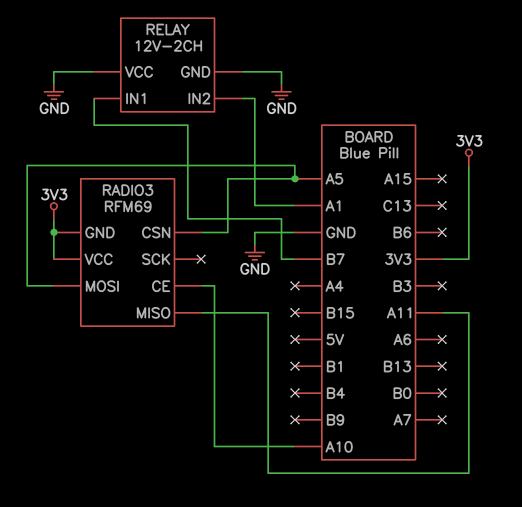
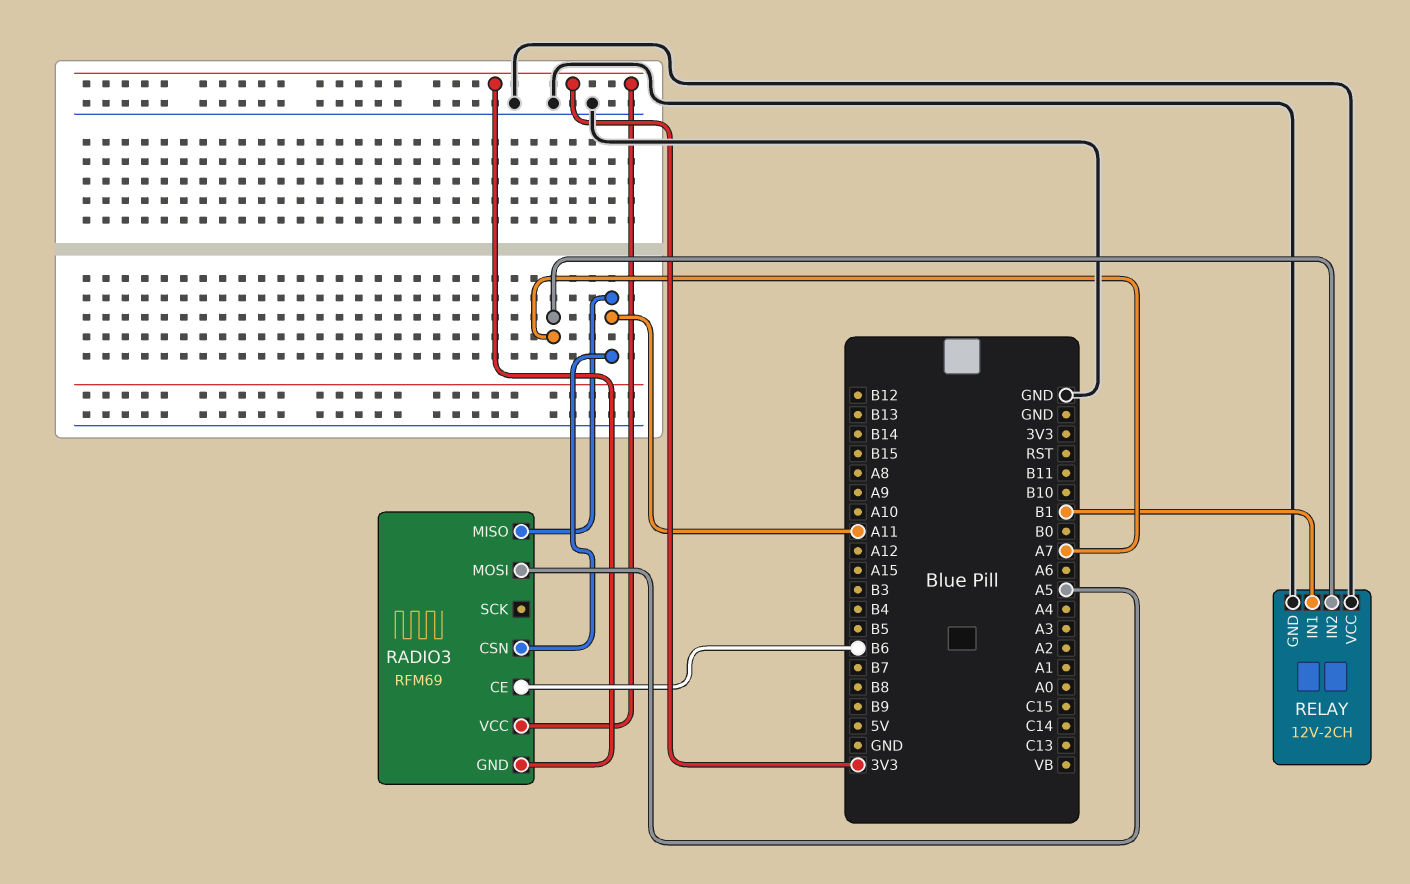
RADIO3 pin CE: A10 -> B6
RADIO3 pin CSN: A5 -> A11
RELAY pin IN1: B7 -> B1
RELAY pin IN2: A1 -> A7

